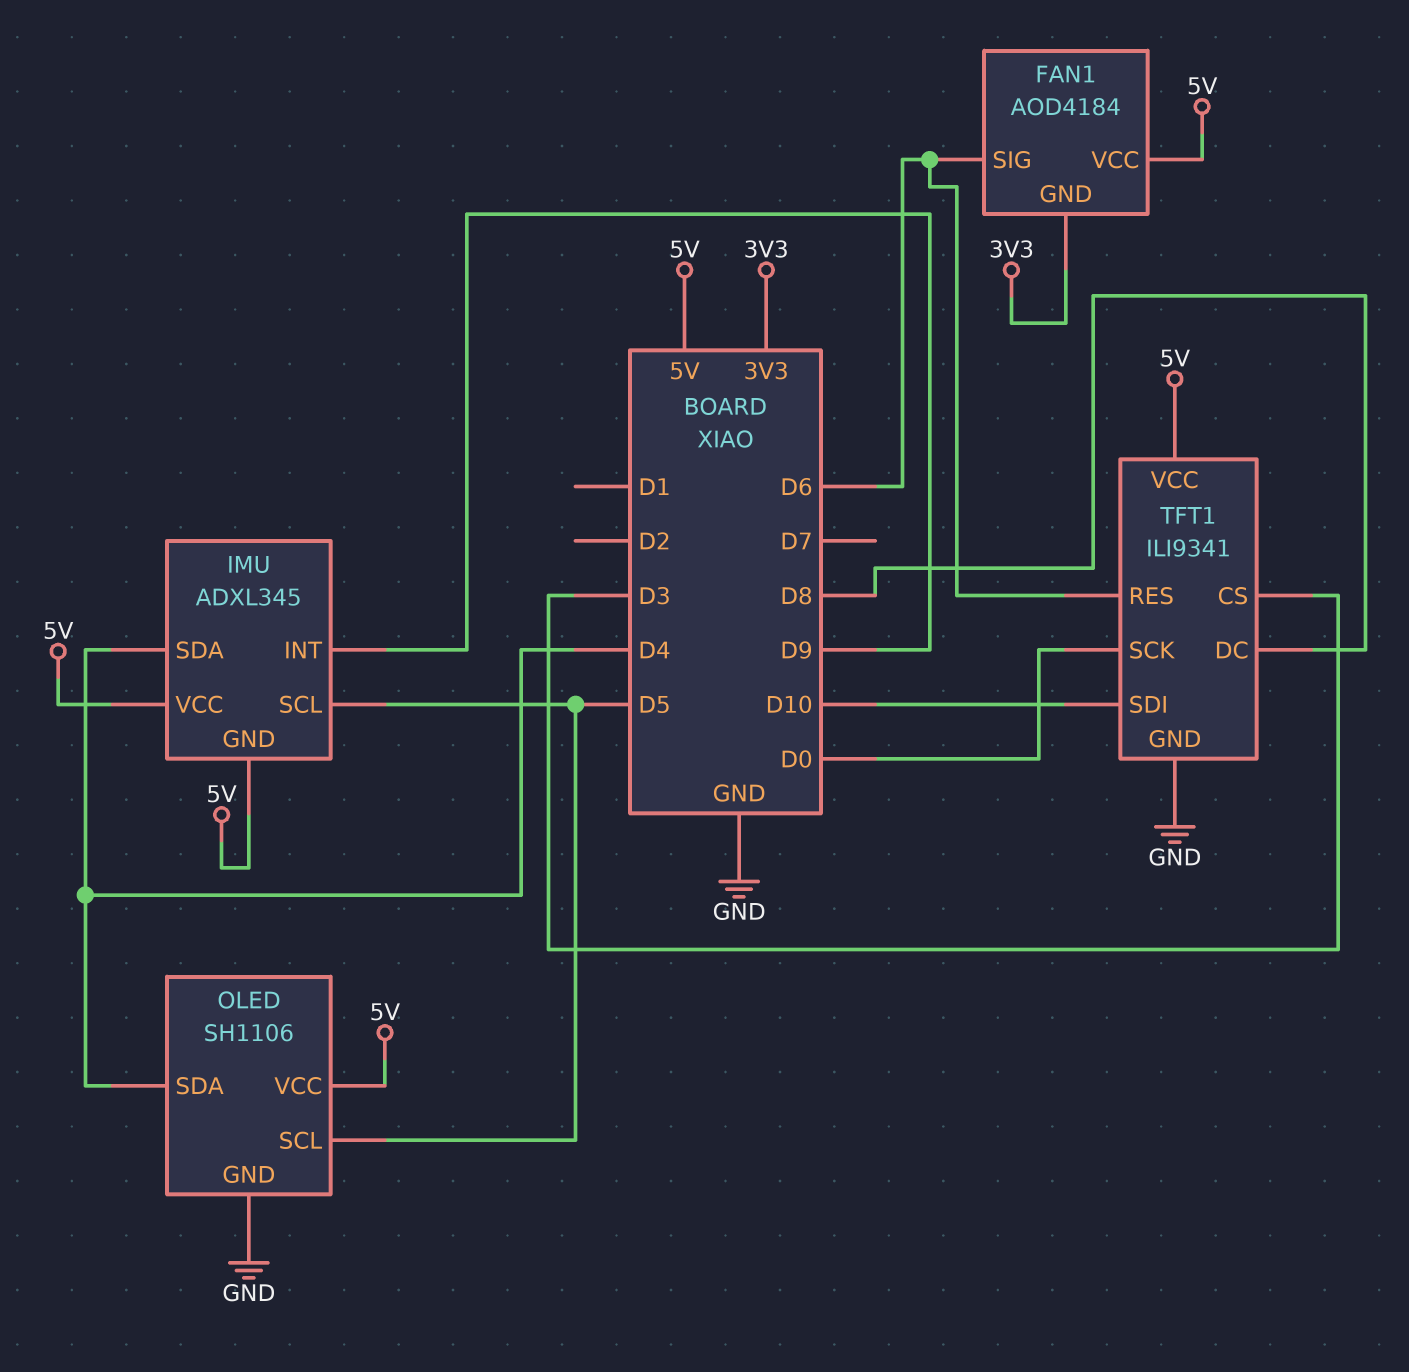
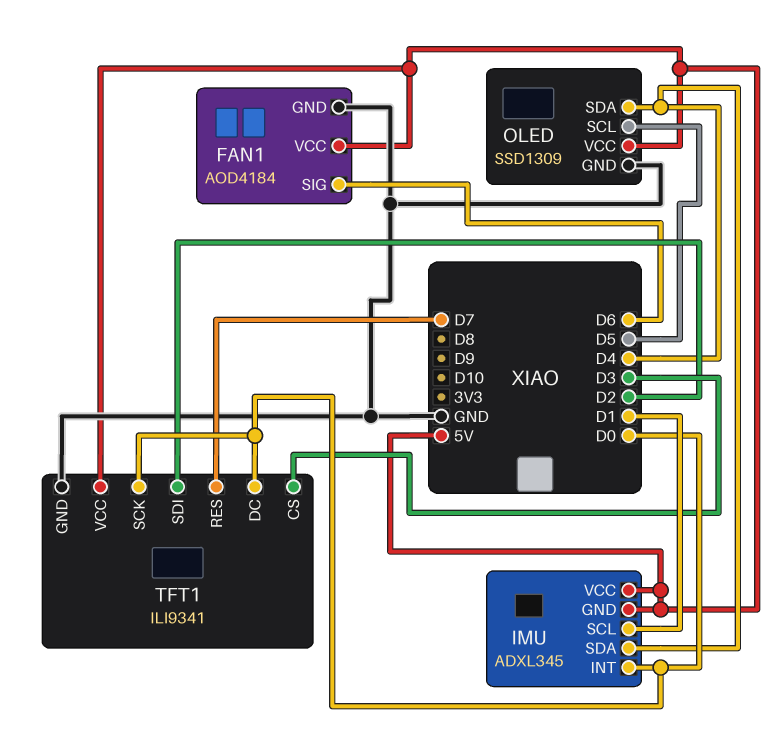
FAN1 pin GND: 3V3 -> GND
IMU pin INT: D9 -> D0
IMU pin SCL: D5 -> D1
OLED: SH1106 -> SSD1309
TFT1 pin DC: D8 -> D0
TFT1 pin RES: D6 -> D7
TFT1 pin SDI: D10 -> D2

